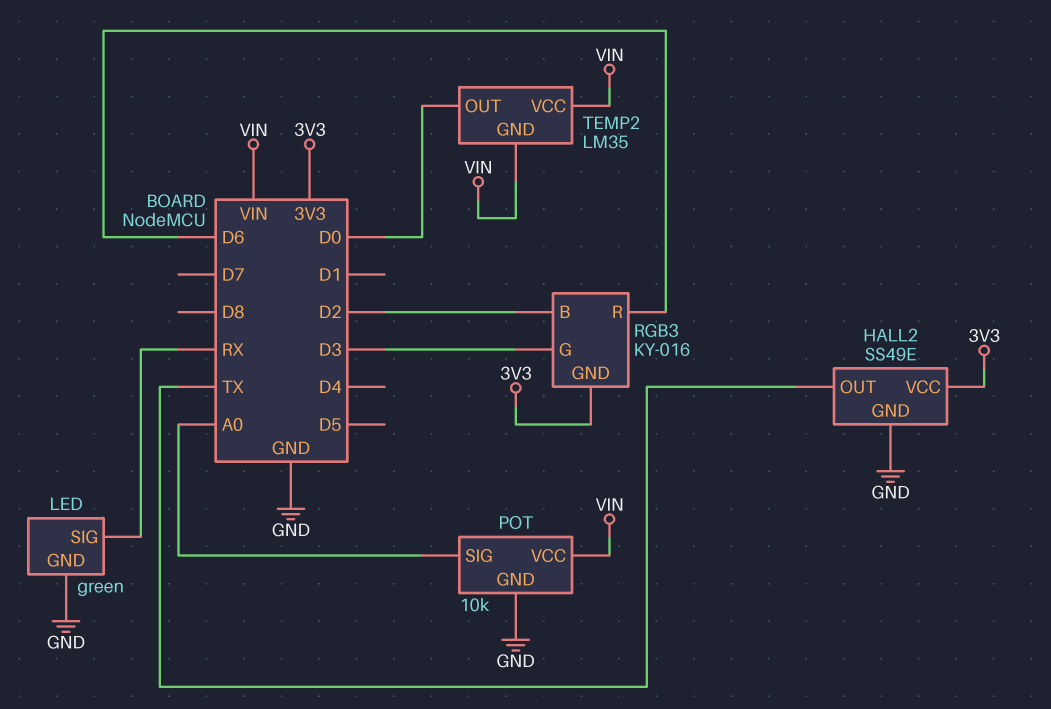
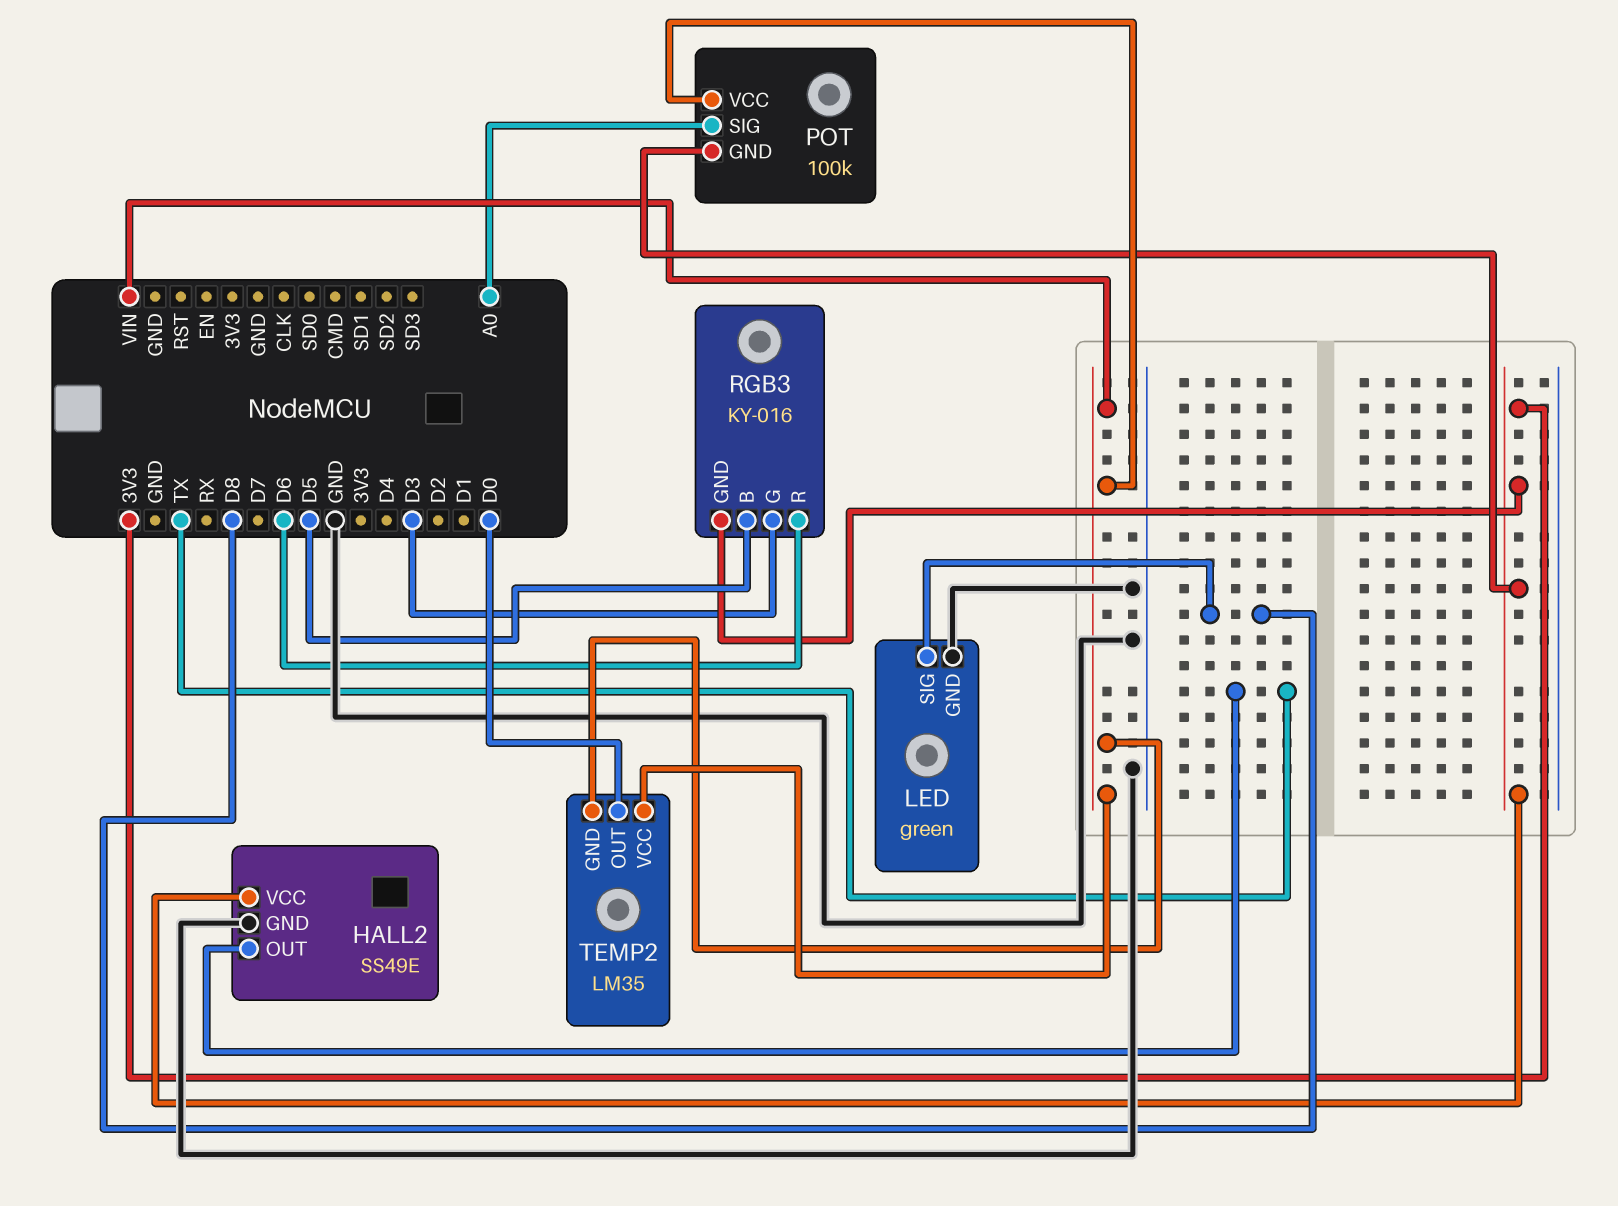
LED pin SIG: RX -> D8
POT: 10k -> 100k
POT pin GND: GND -> 3V3
RGB3 pin B: D2 -> D5

